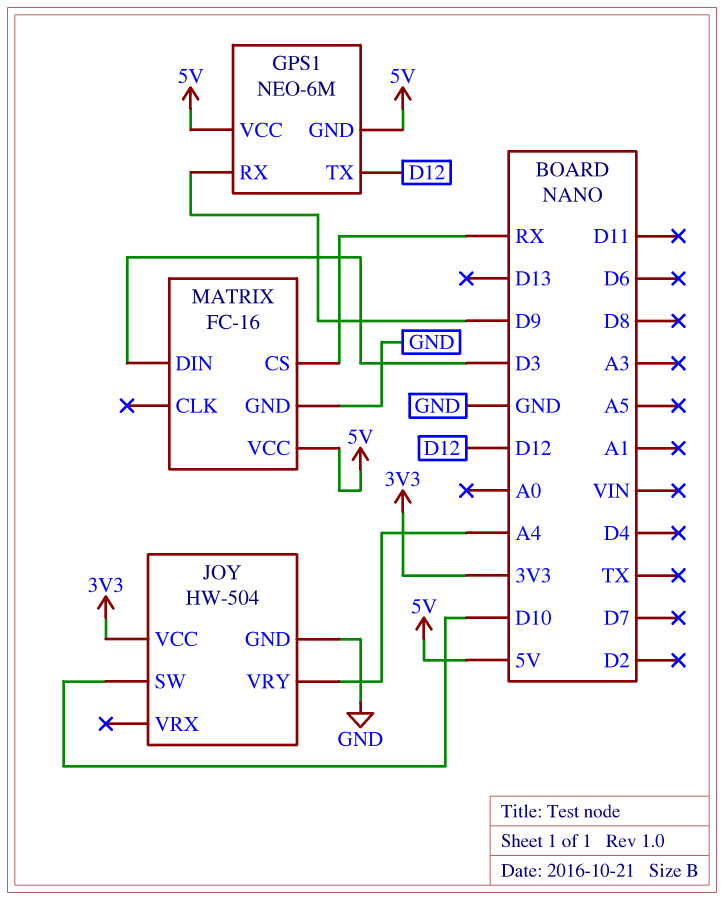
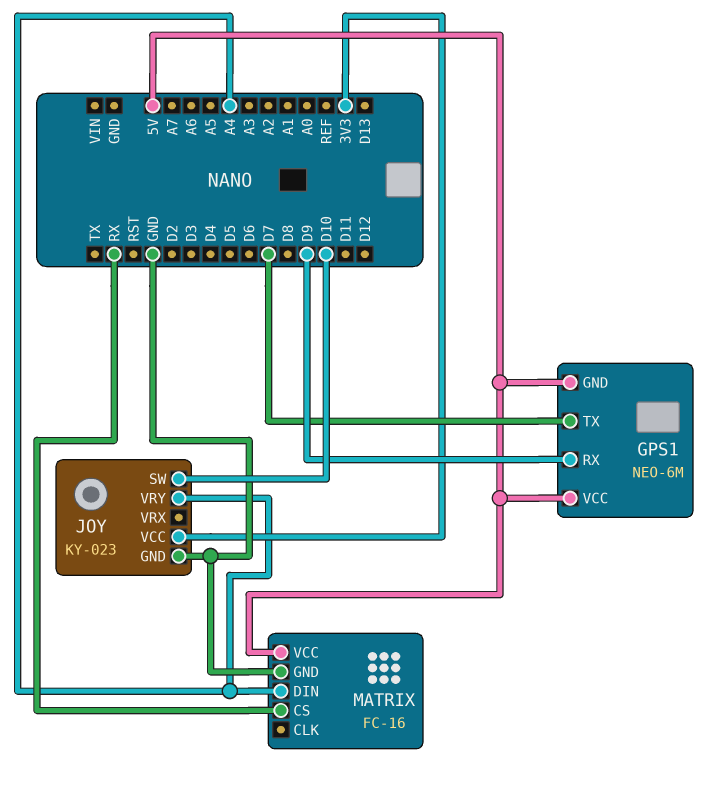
GPS1 pin TX: D12 -> D7
JOY: HW-504 -> KY-023
MATRIX pin DIN: D3 -> A4

